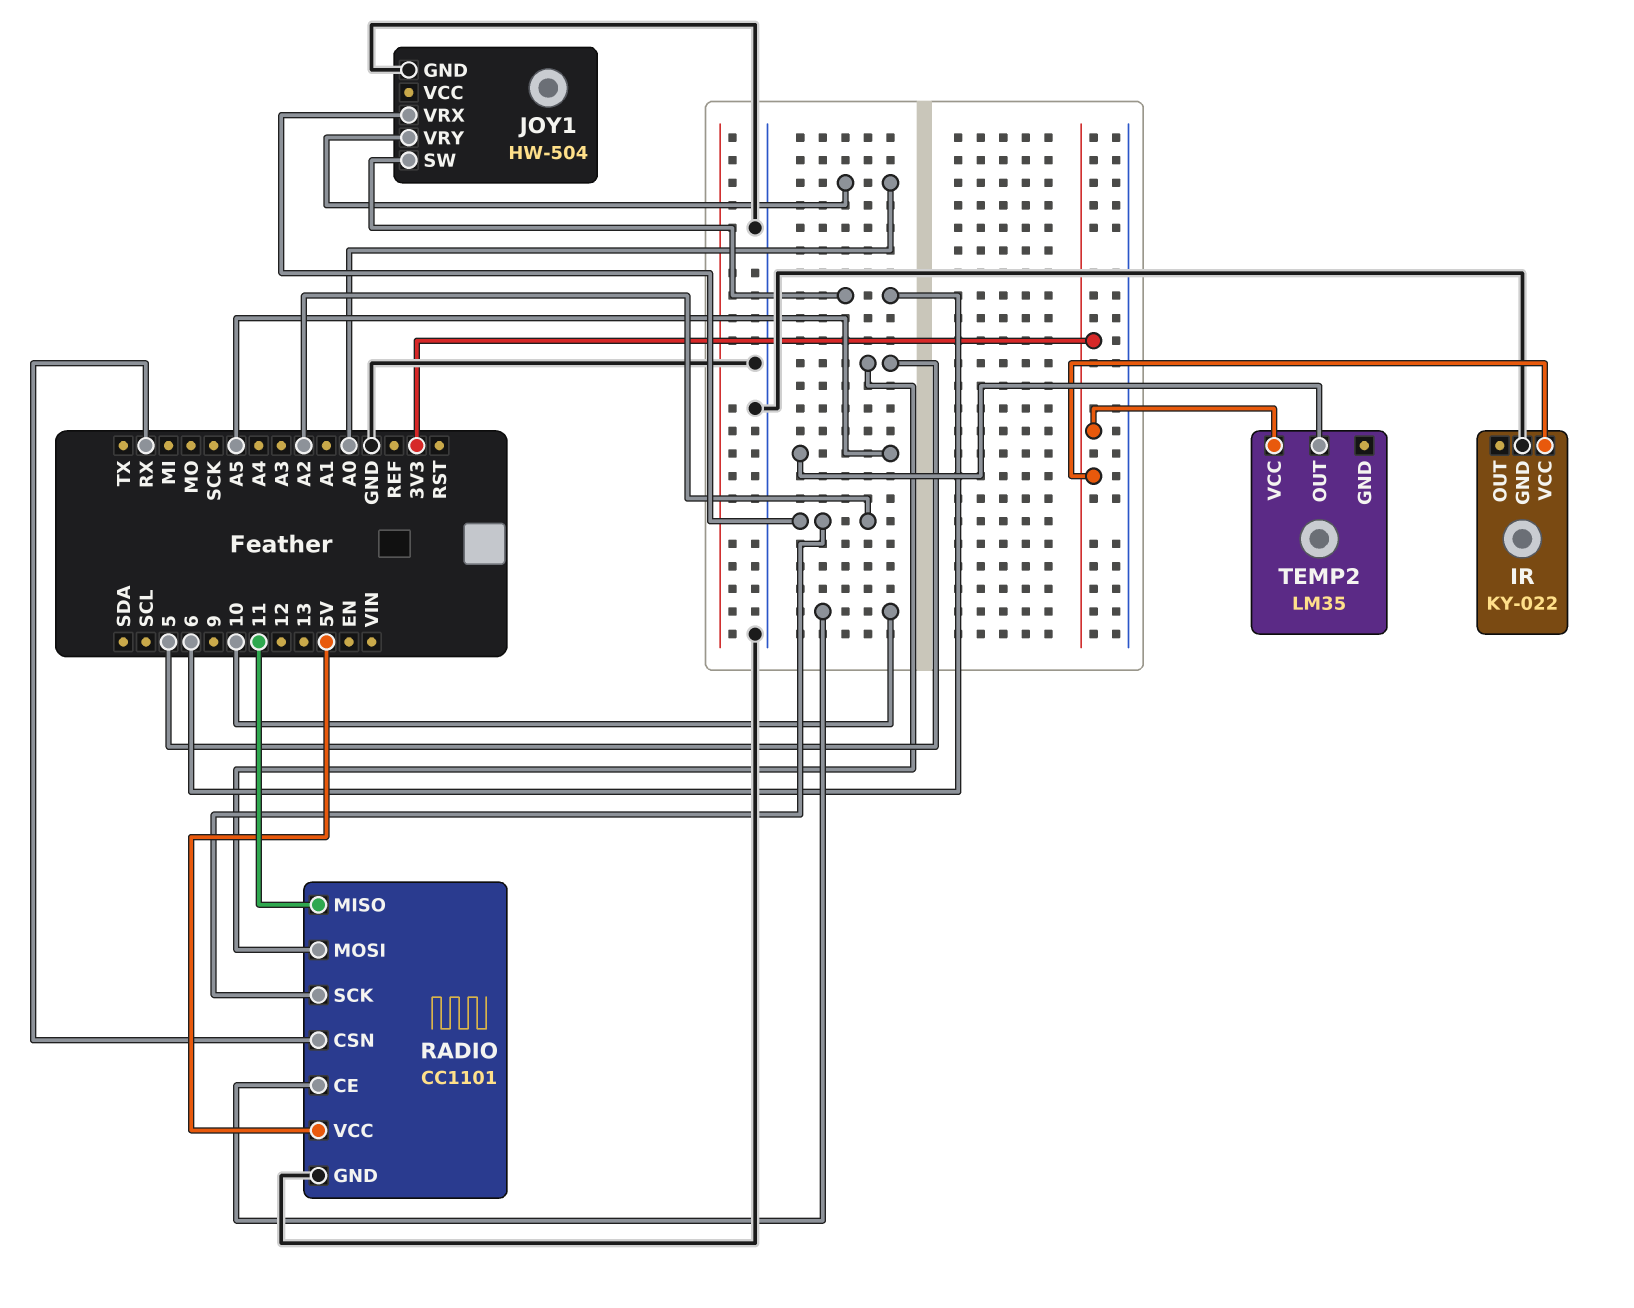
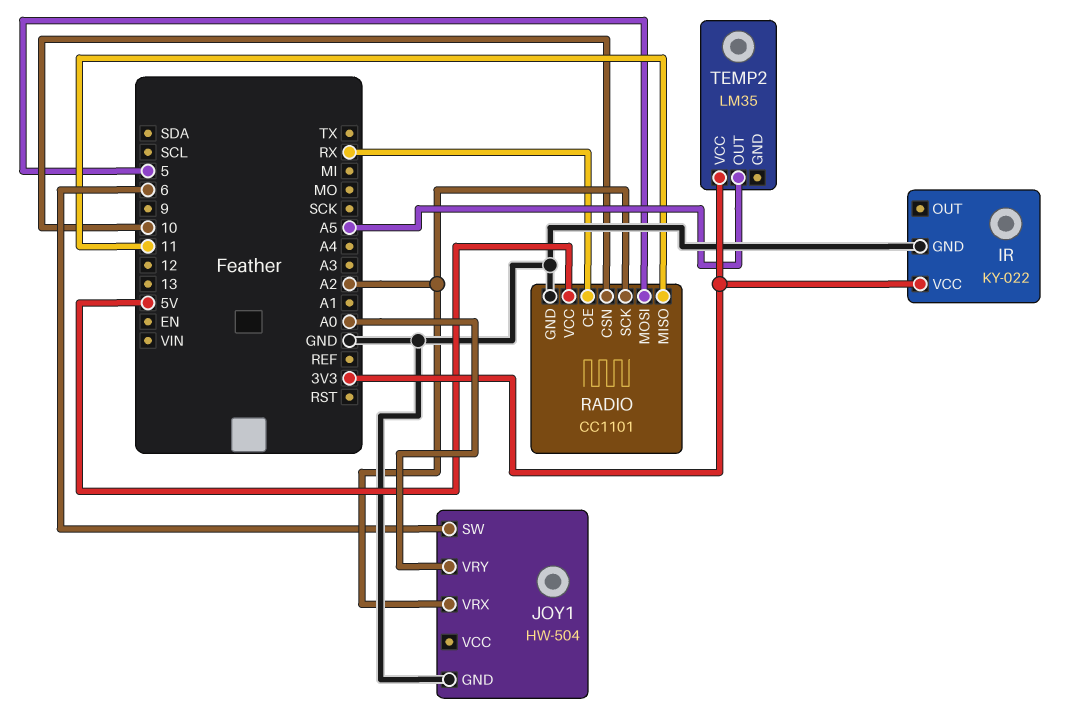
RADIO pin CE: 10 -> RX
RADIO pin CSN: RX -> 10

